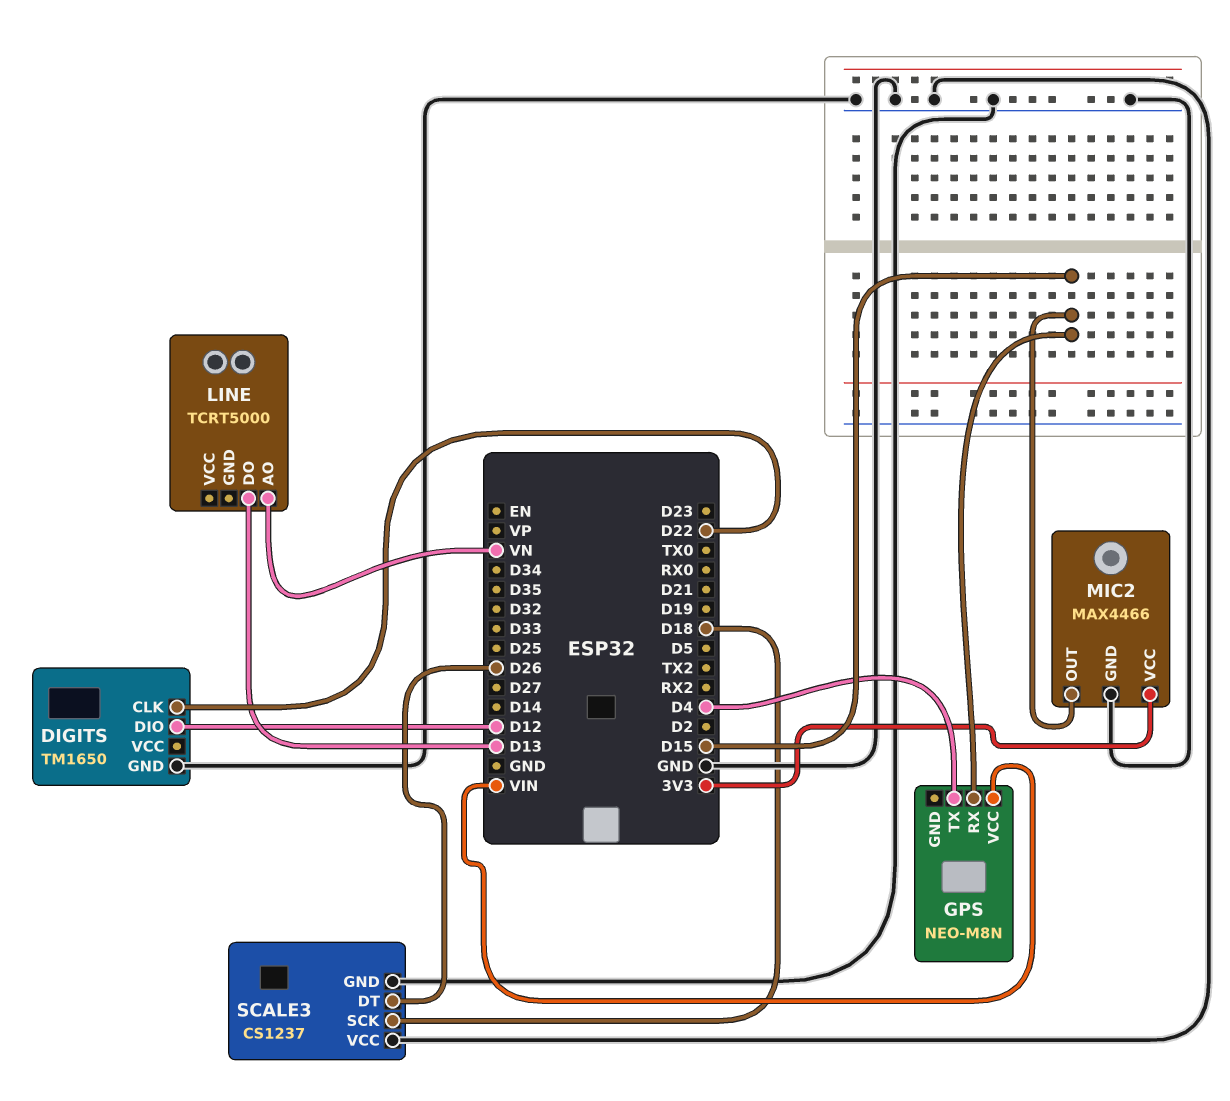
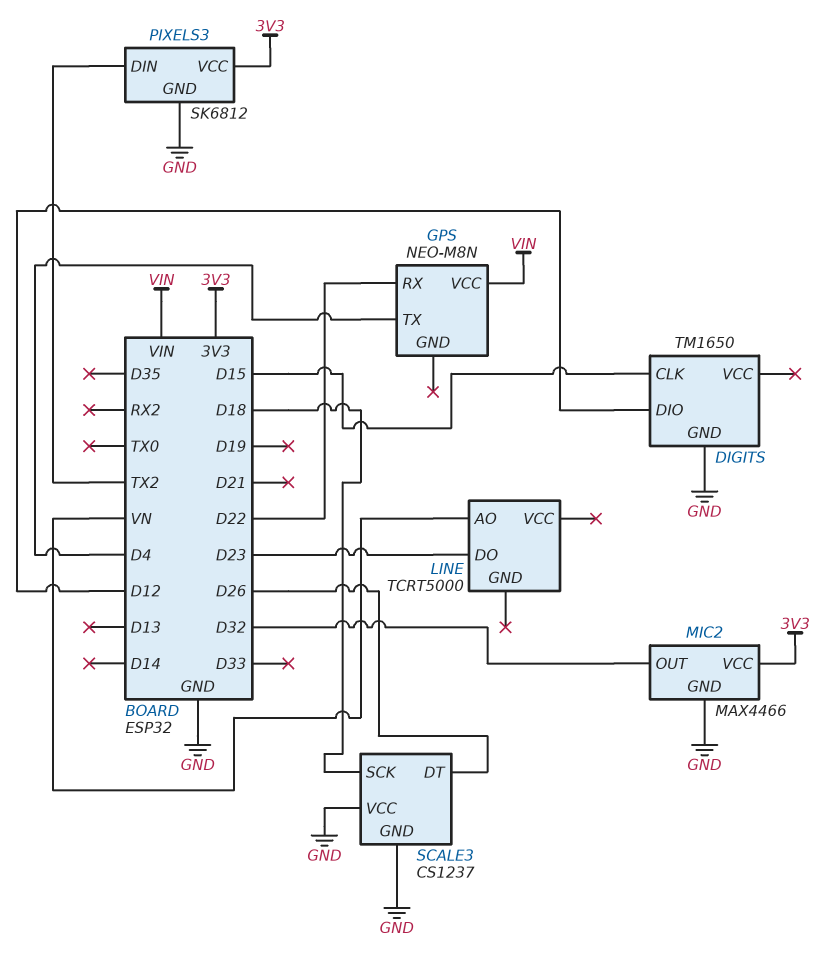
DIGITS pin CLK: D22 -> D15
GPS pin RX: D15 -> D22
LINE pin DO: D13 -> D23
MIC2 pin OUT: D15 -> D32
PIXELS3: none -> SK6812
PIXELS3 pin DIN: none -> TX2
PIXELS3 pin GND: none -> GND
PIXELS3 pin VCC: none -> 3V3

